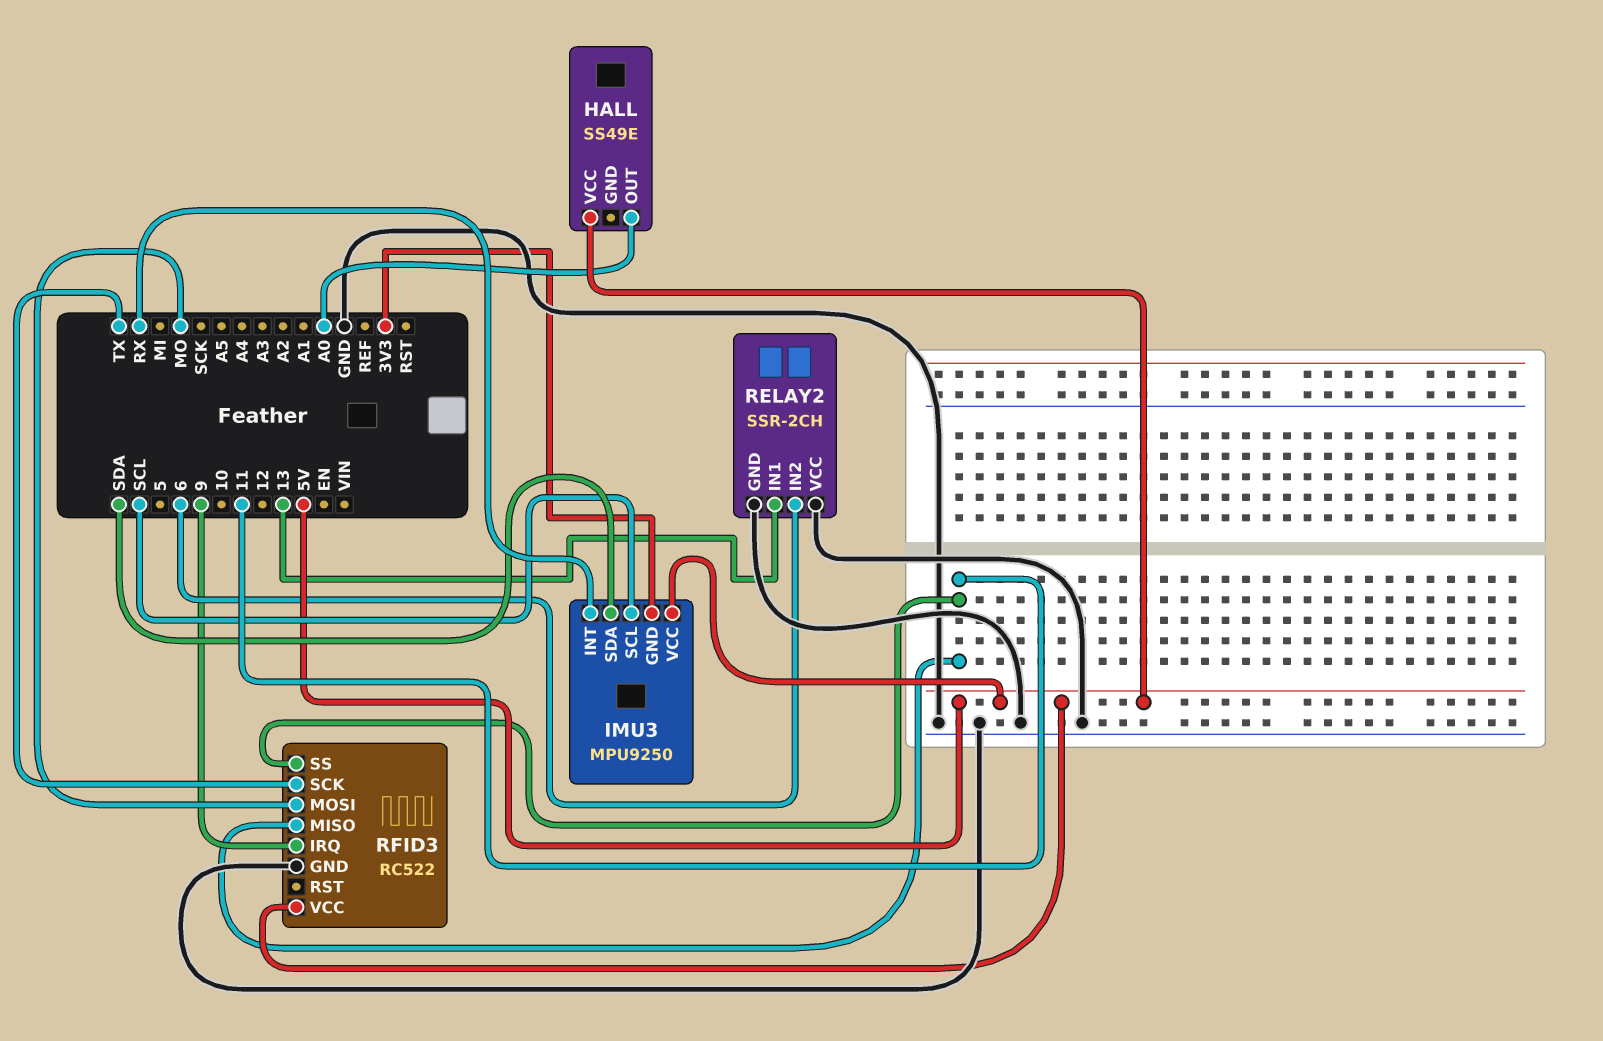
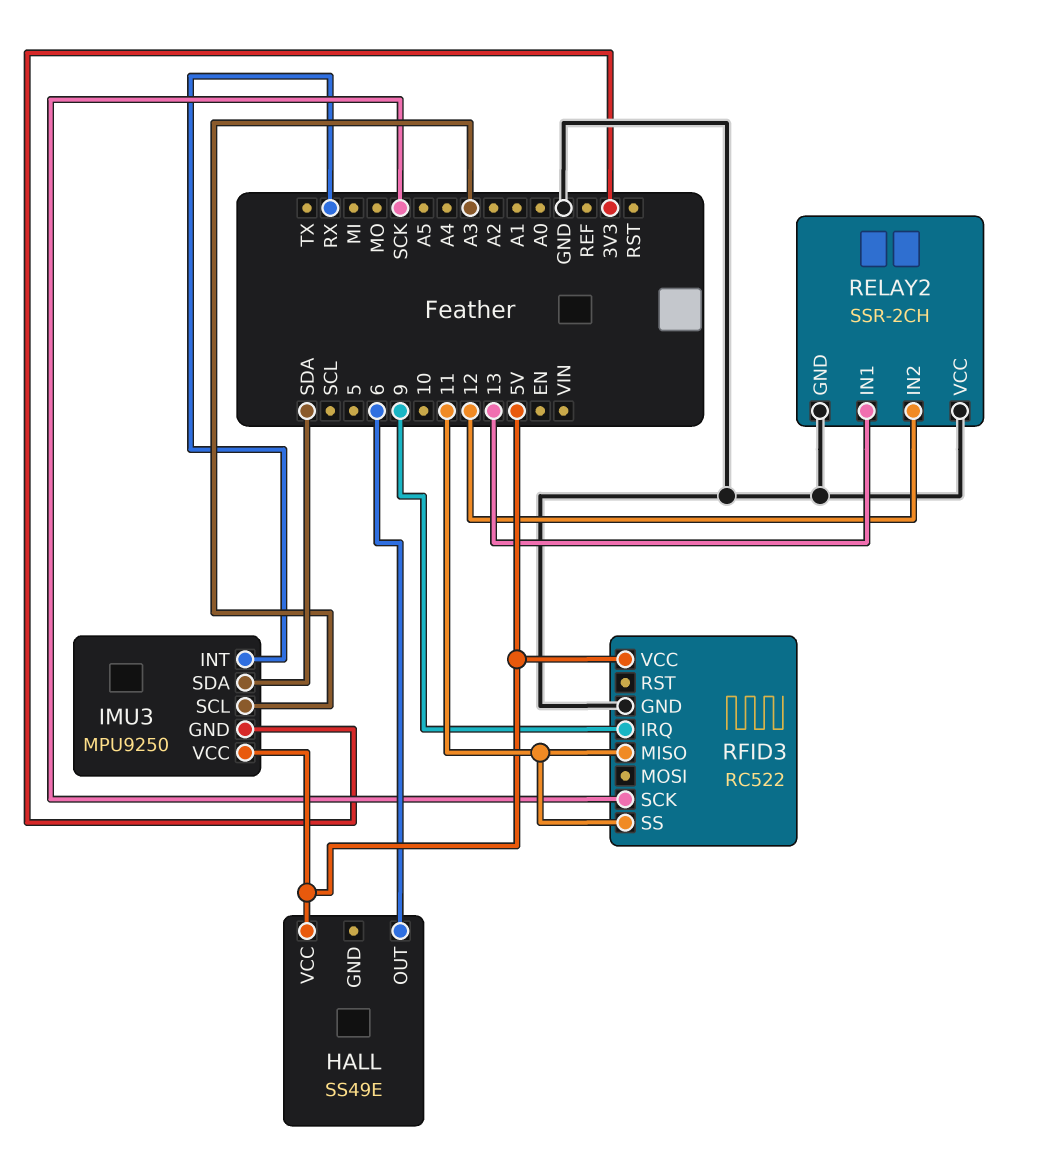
HALL pin OUT: A0 -> 6
IMU3 pin SCL: SCL -> A3
RELAY2 pin IN2: 6 -> 12
RFID3 pin MOSI: MO -> none
RFID3 pin SCK: TX -> SCK

